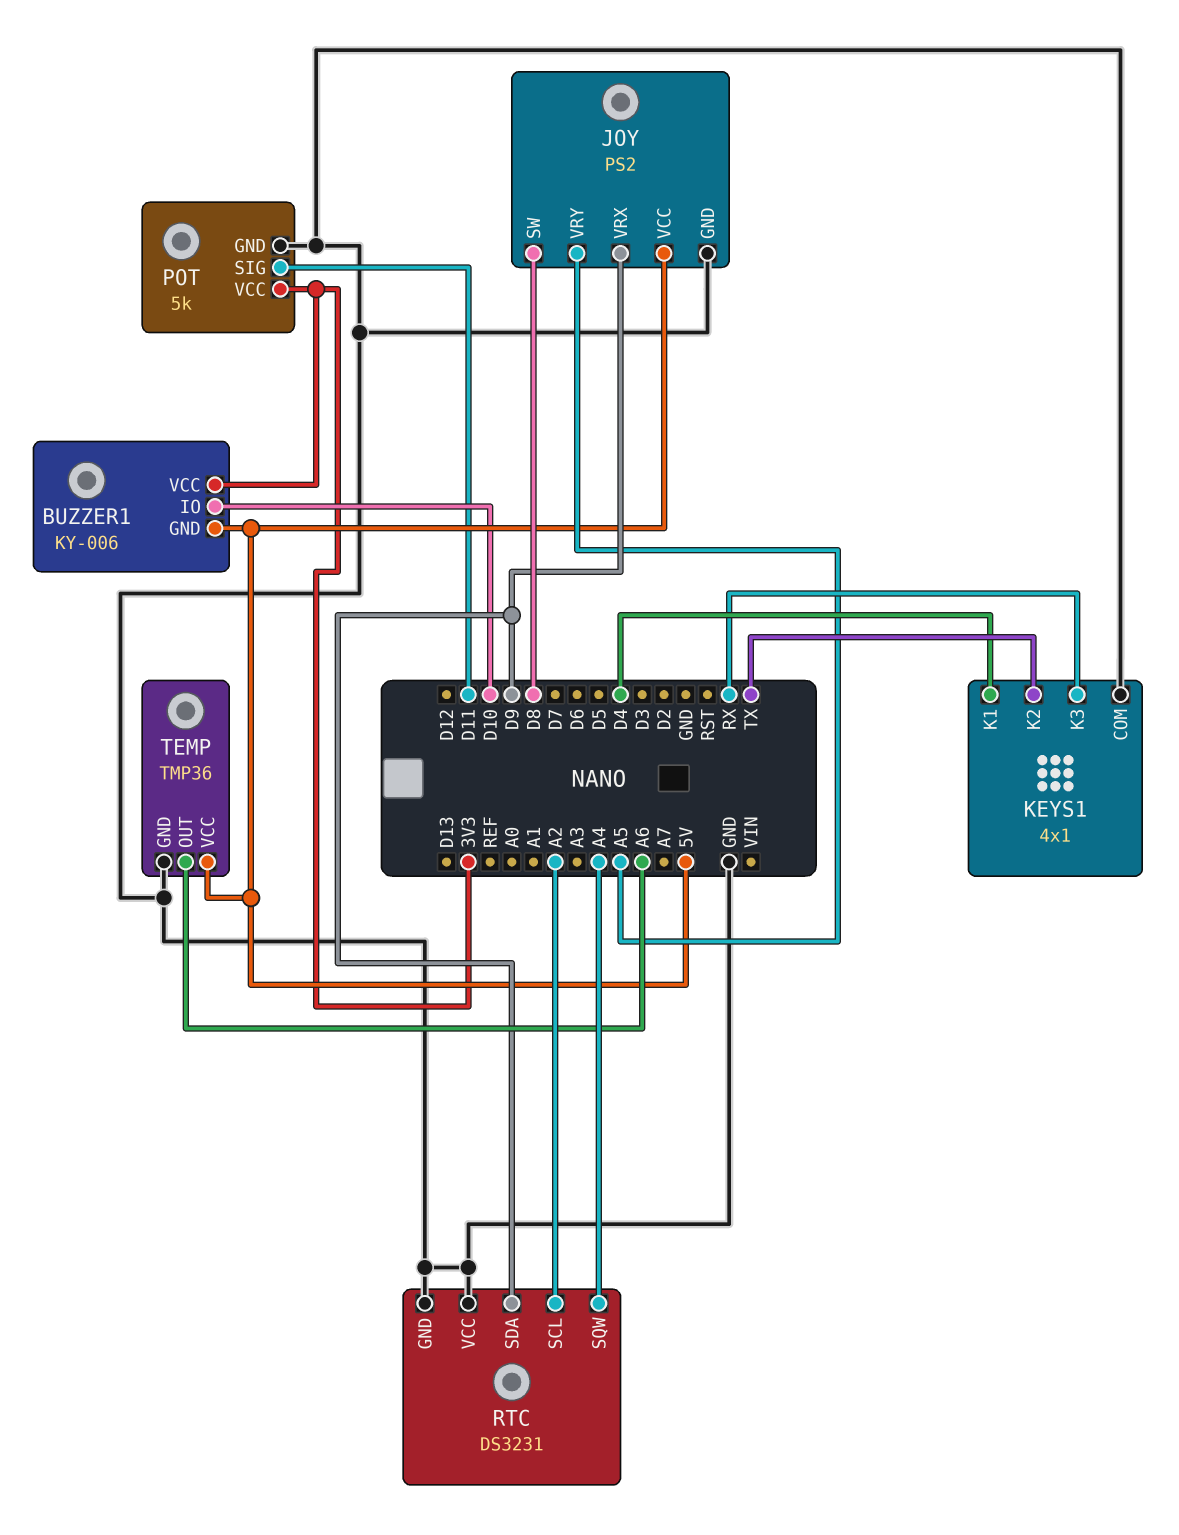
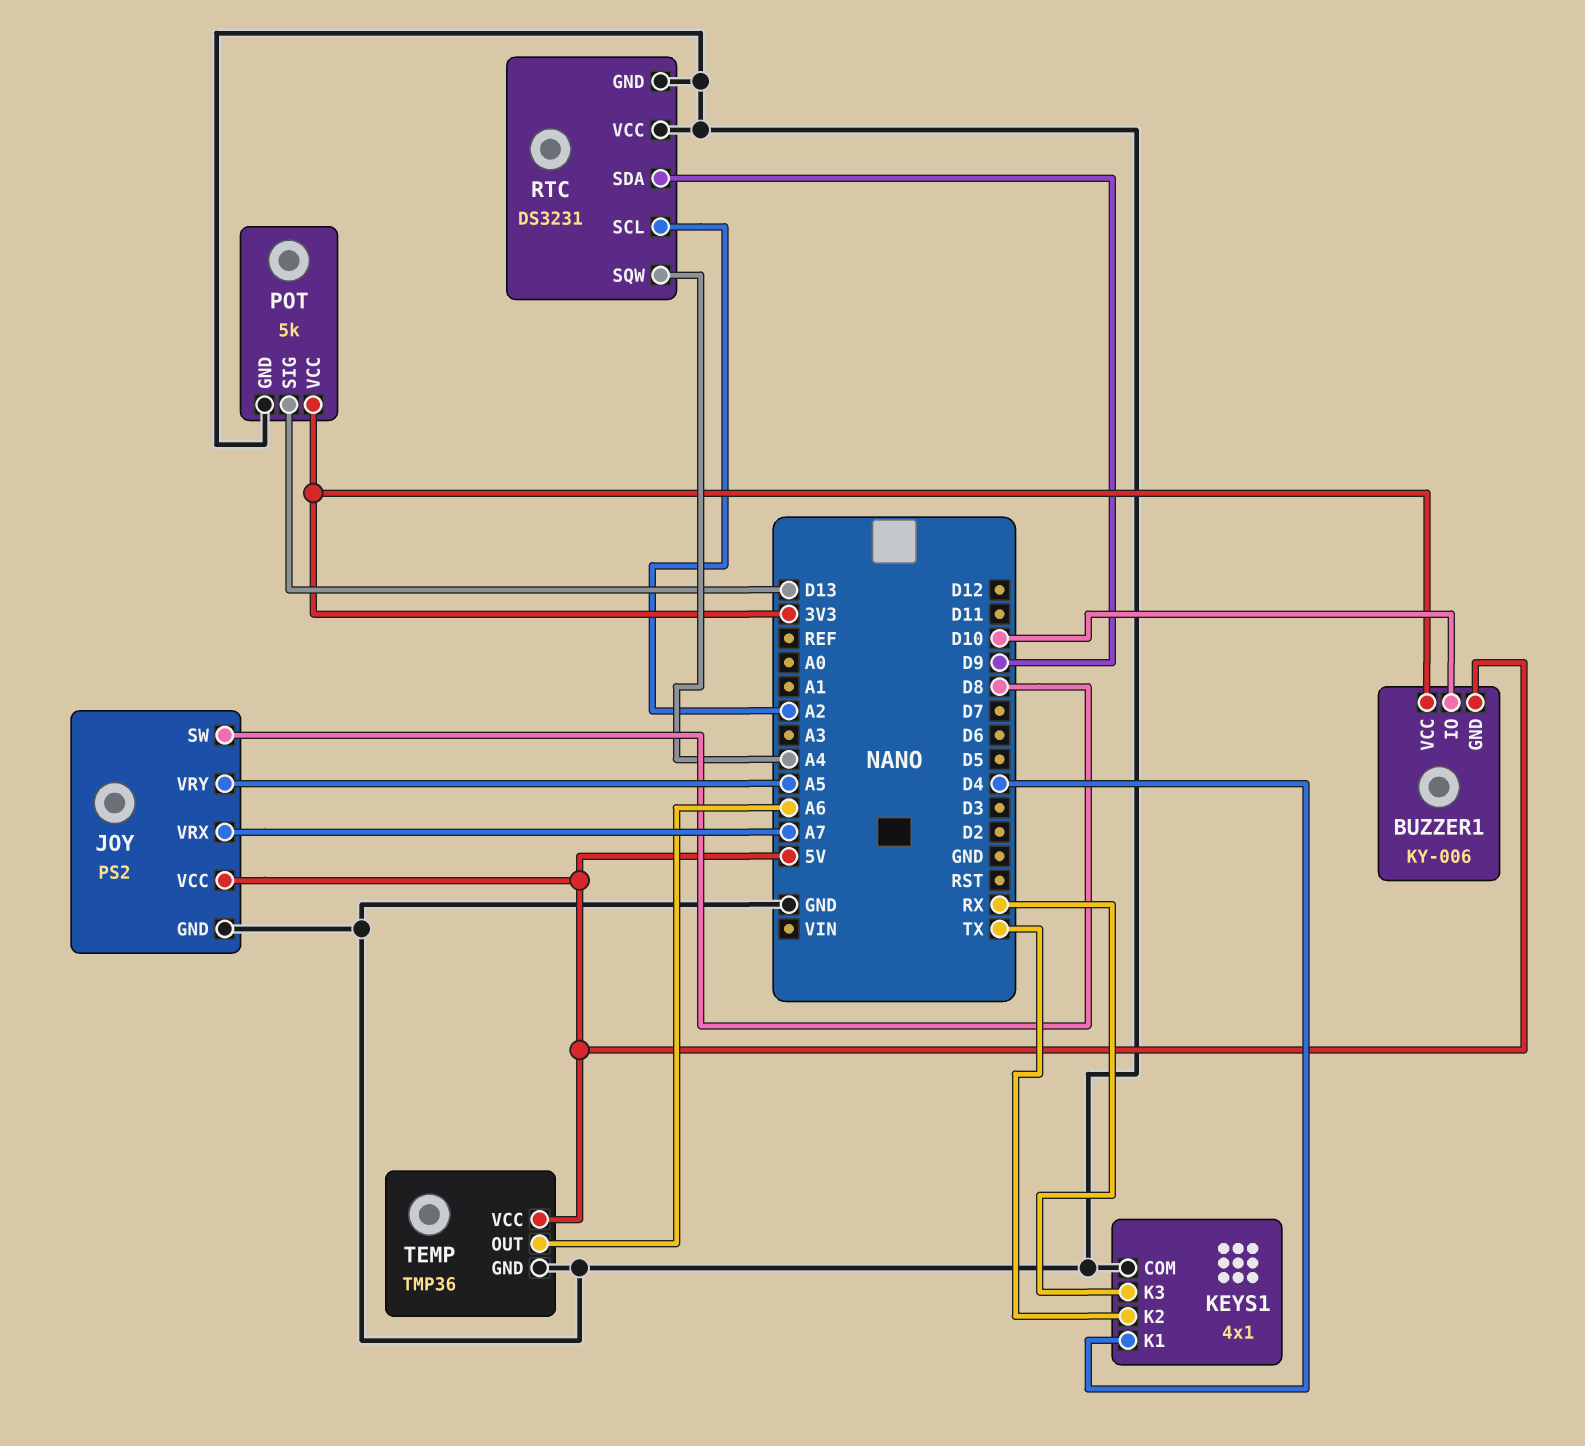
JOY pin VRX: D9 -> A7
POT pin SIG: D11 -> D13

